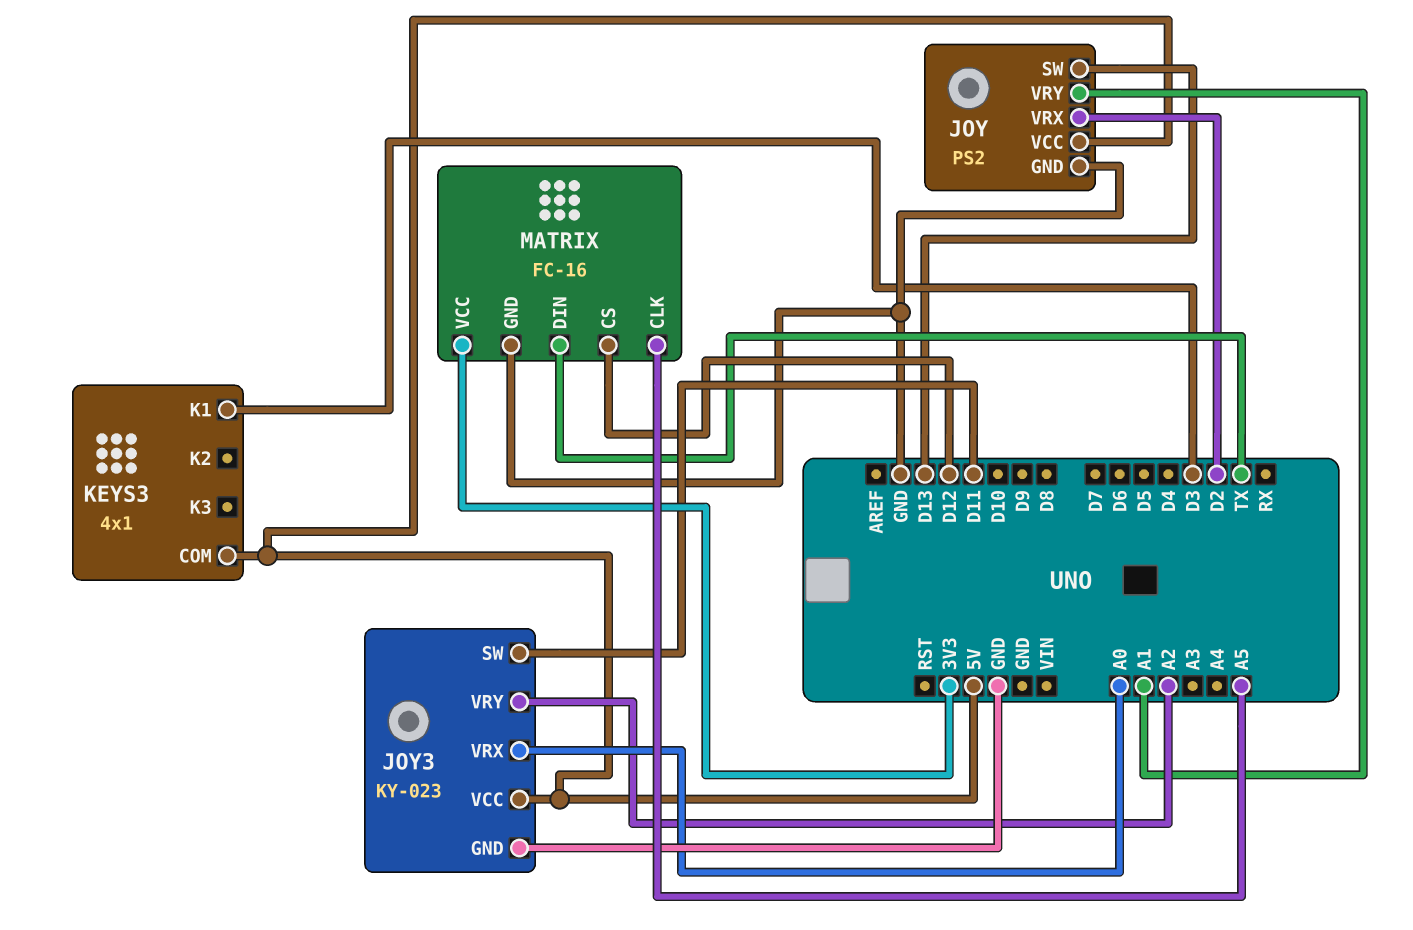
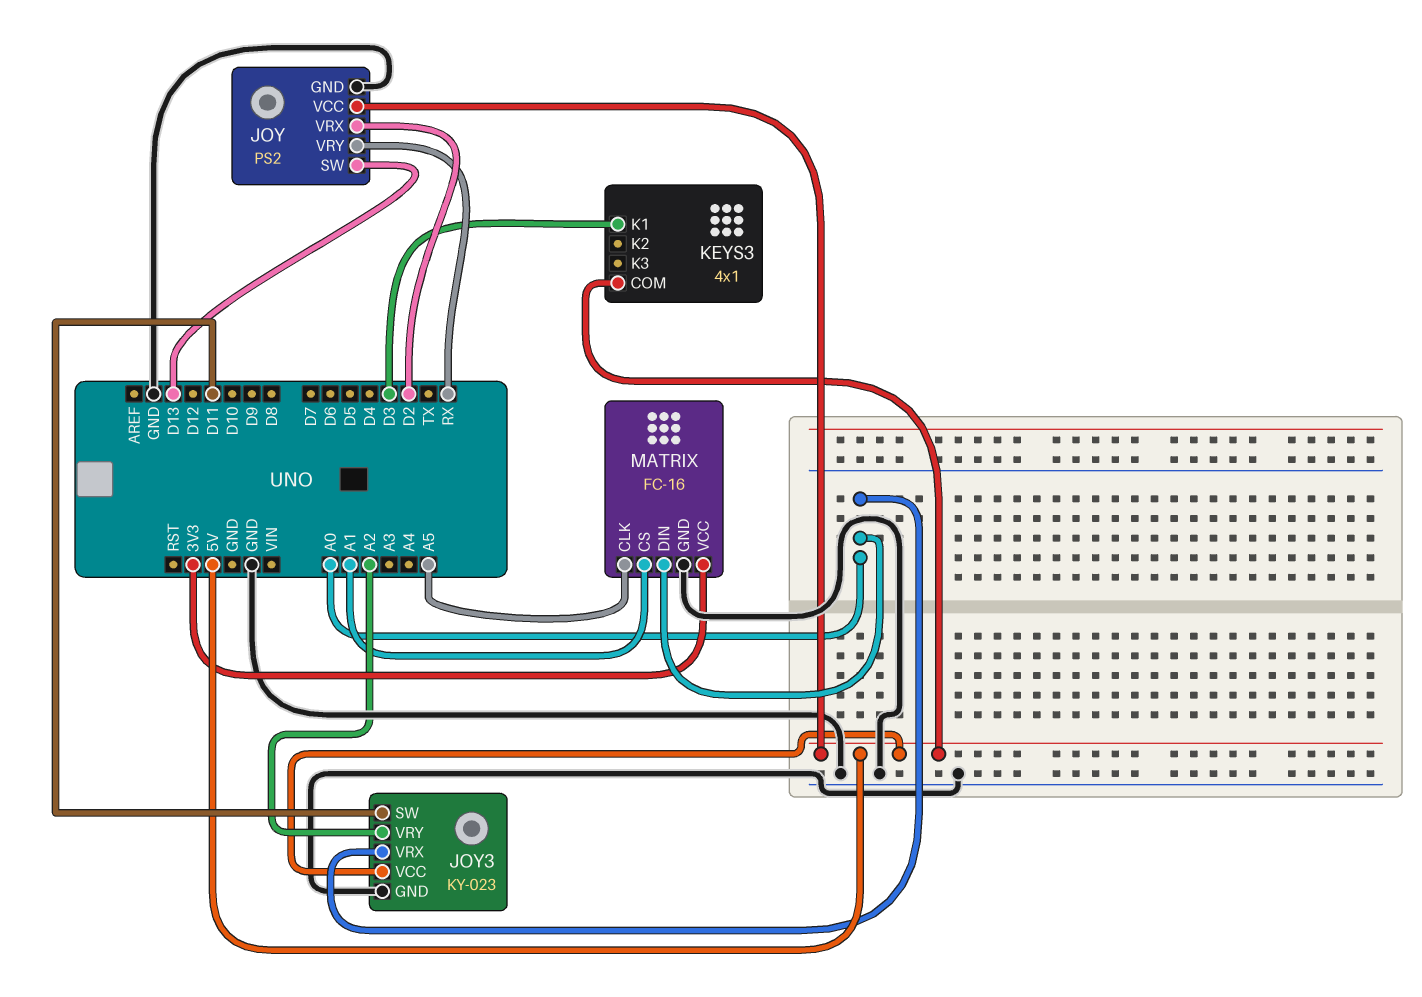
JOY pin VRY: A1 -> RX
MATRIX pin CS: D12 -> A1
MATRIX pin DIN: TX -> A0

